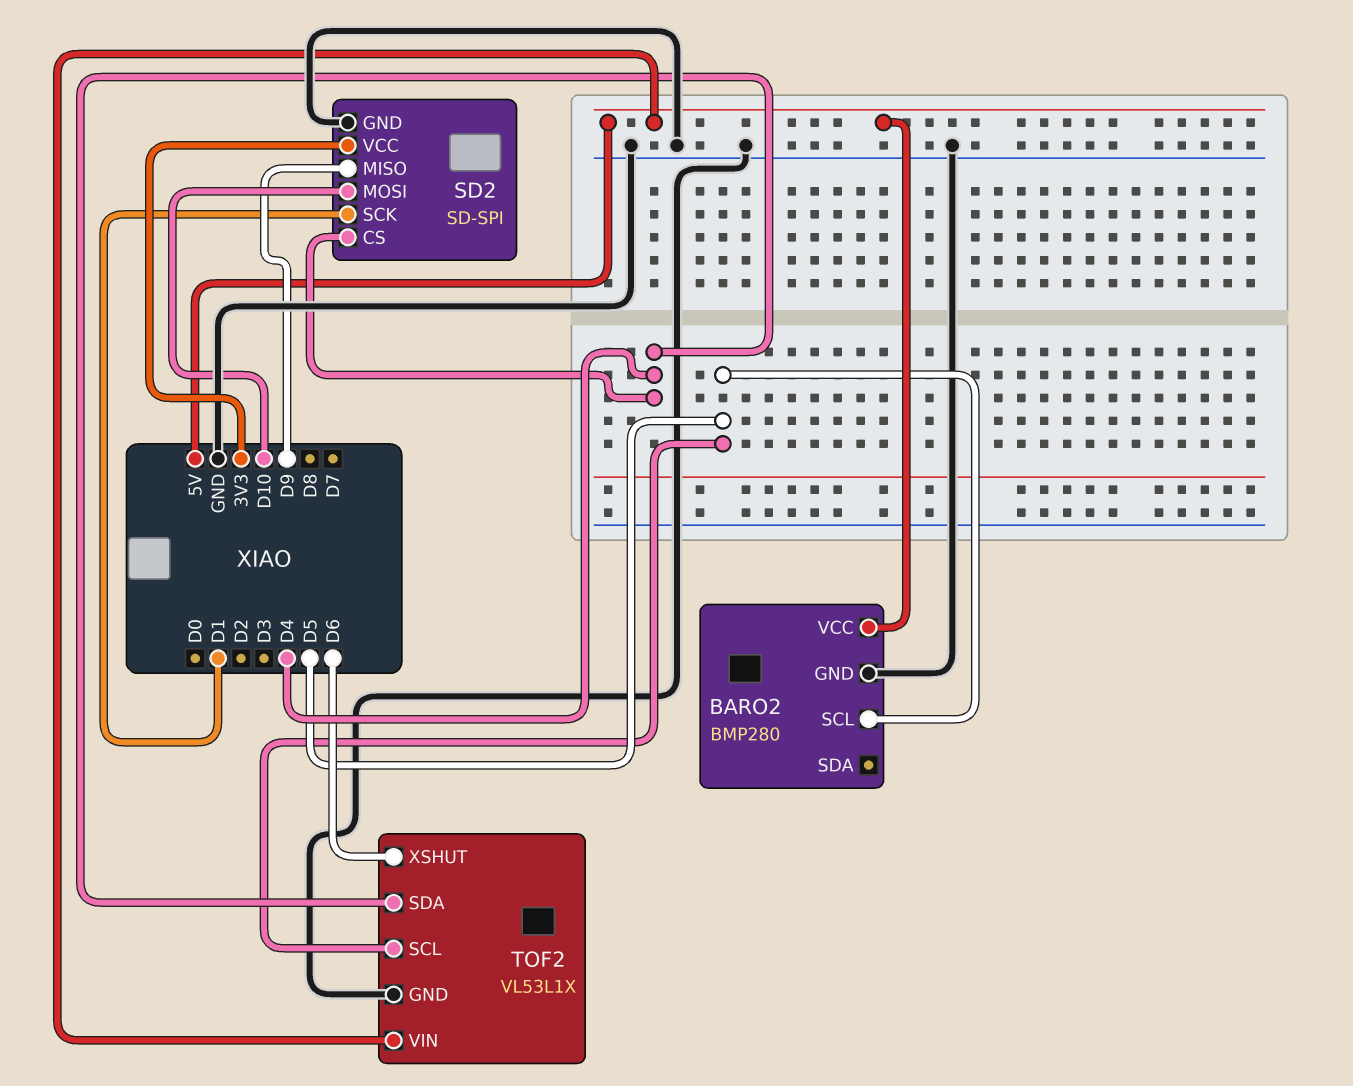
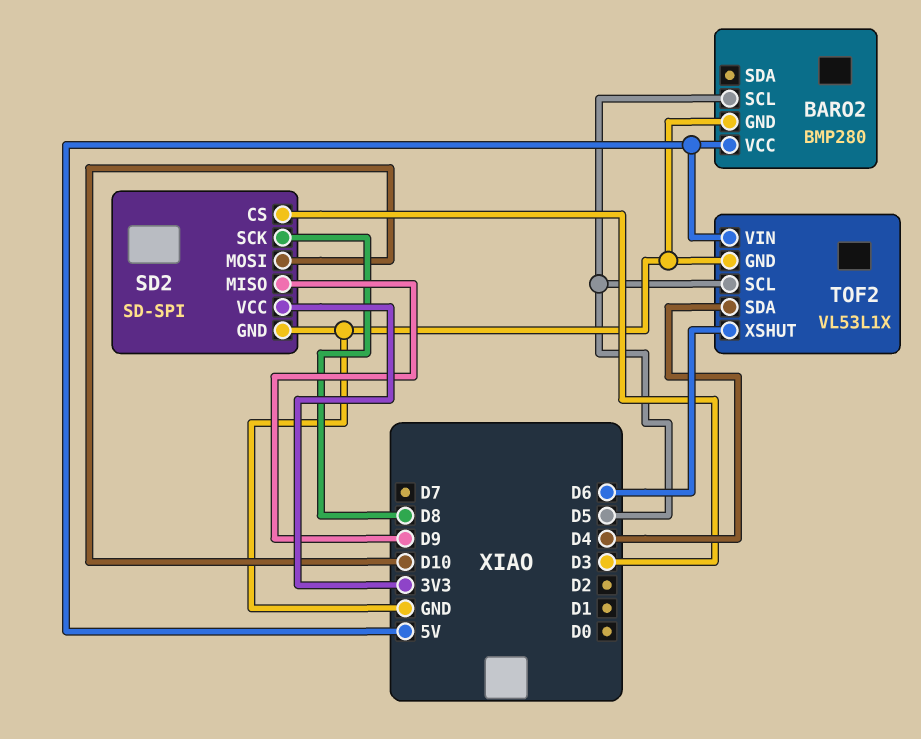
SD2 pin CS: D4 -> D3
SD2 pin SCK: D1 -> D8

